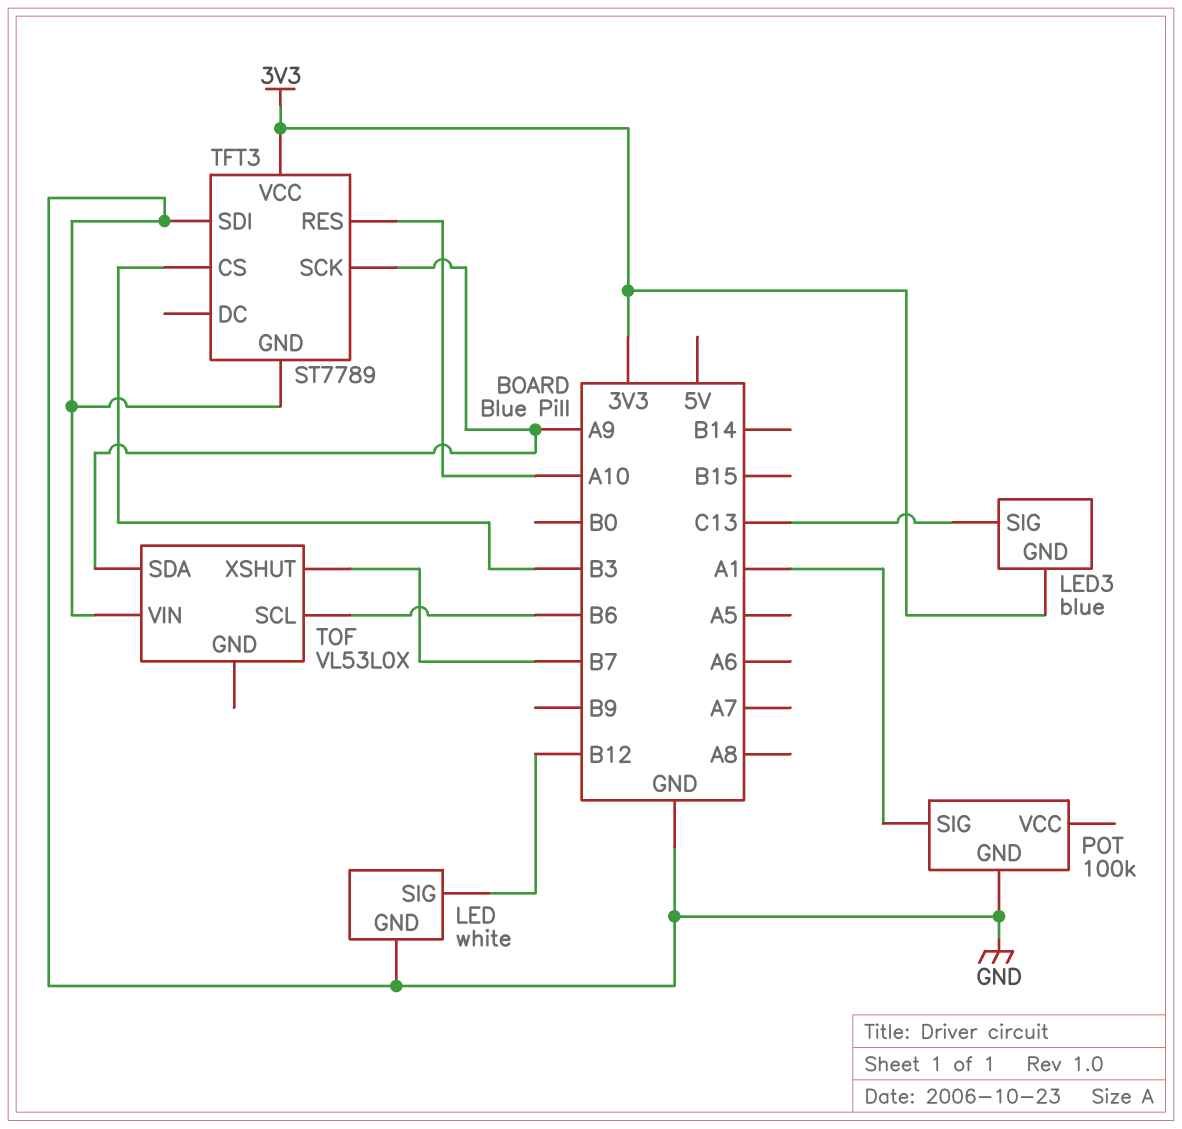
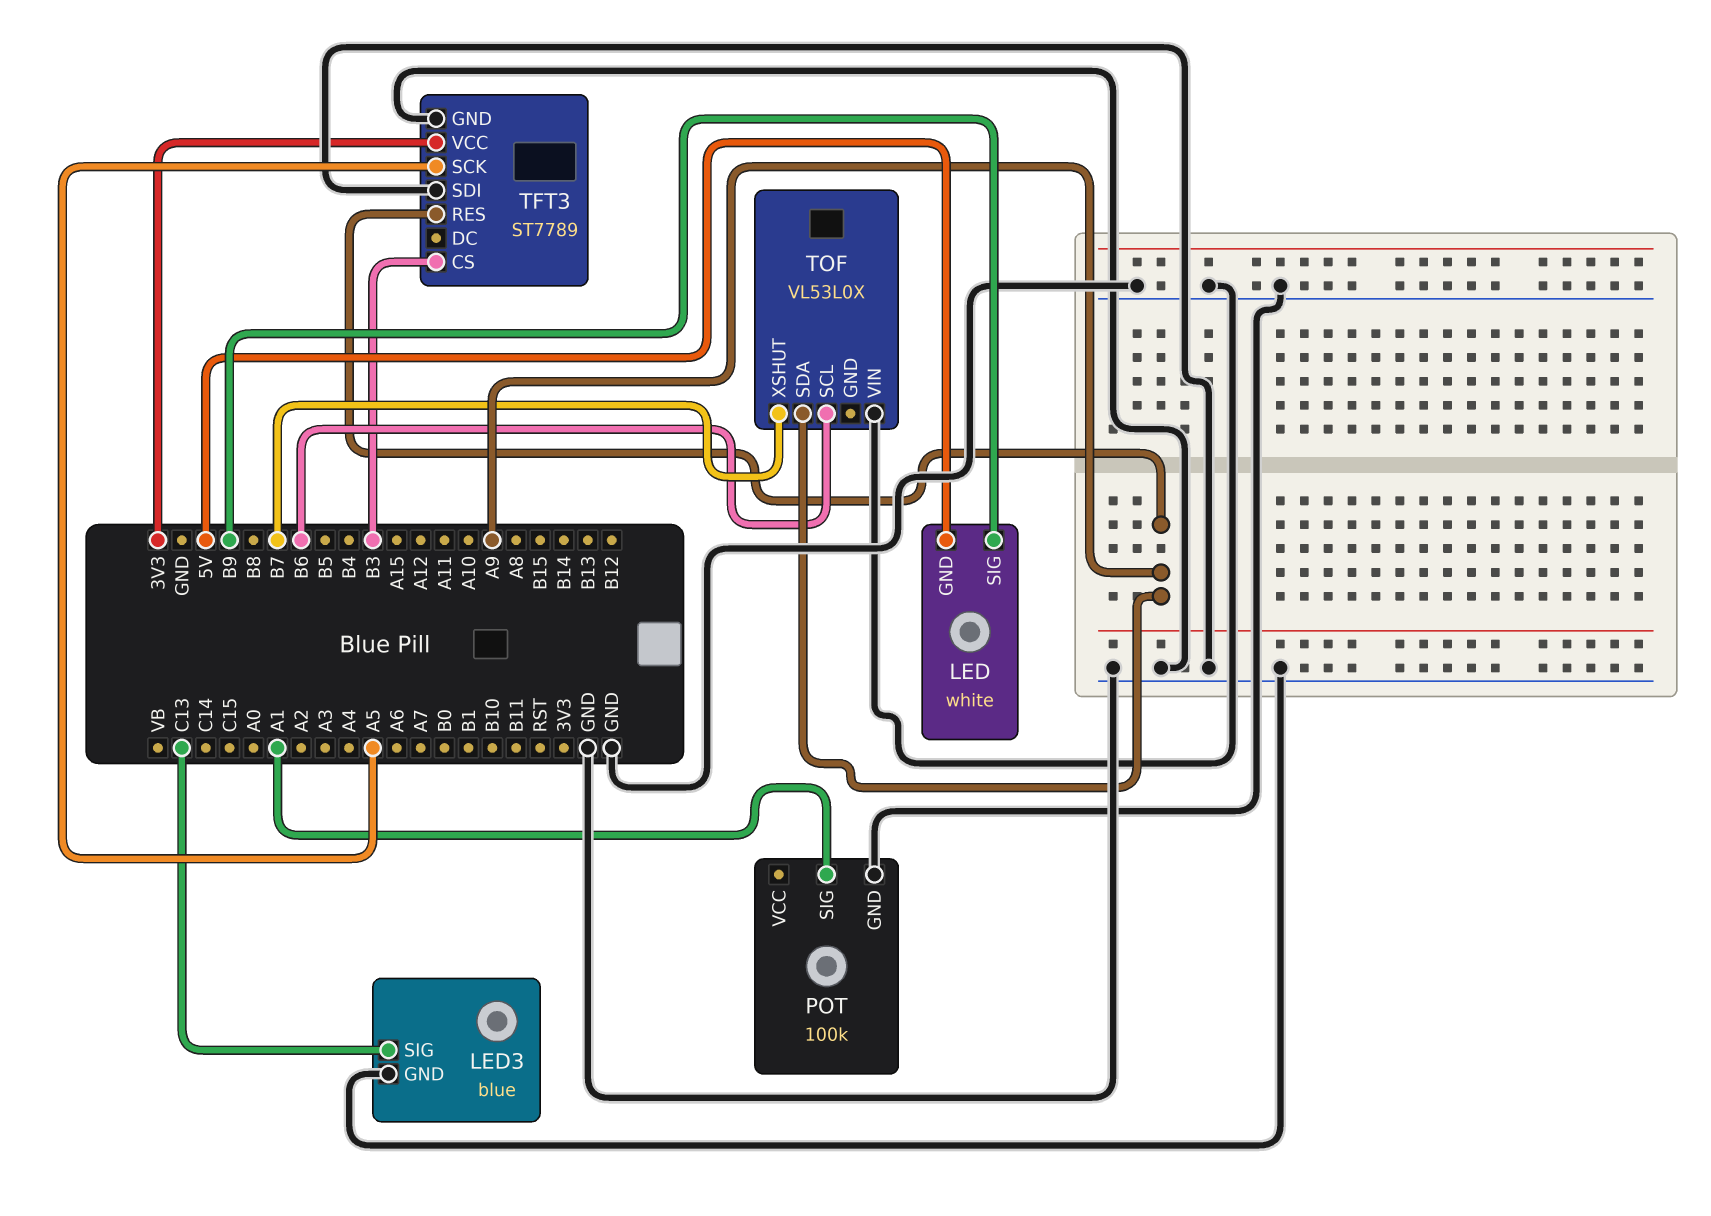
LED pin GND: GND -> 5V
LED pin SIG: B12 -> B9
LED3 pin GND: 3V3 -> GND
TFT3 pin RES: A10 -> A9
TFT3 pin SCK: A9 -> A5

